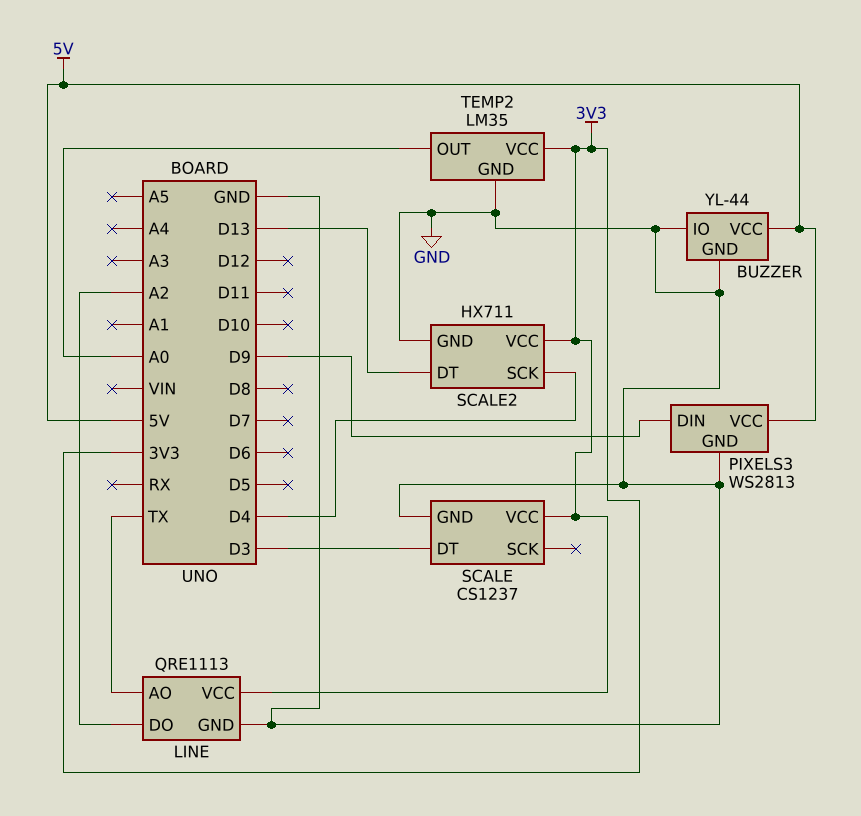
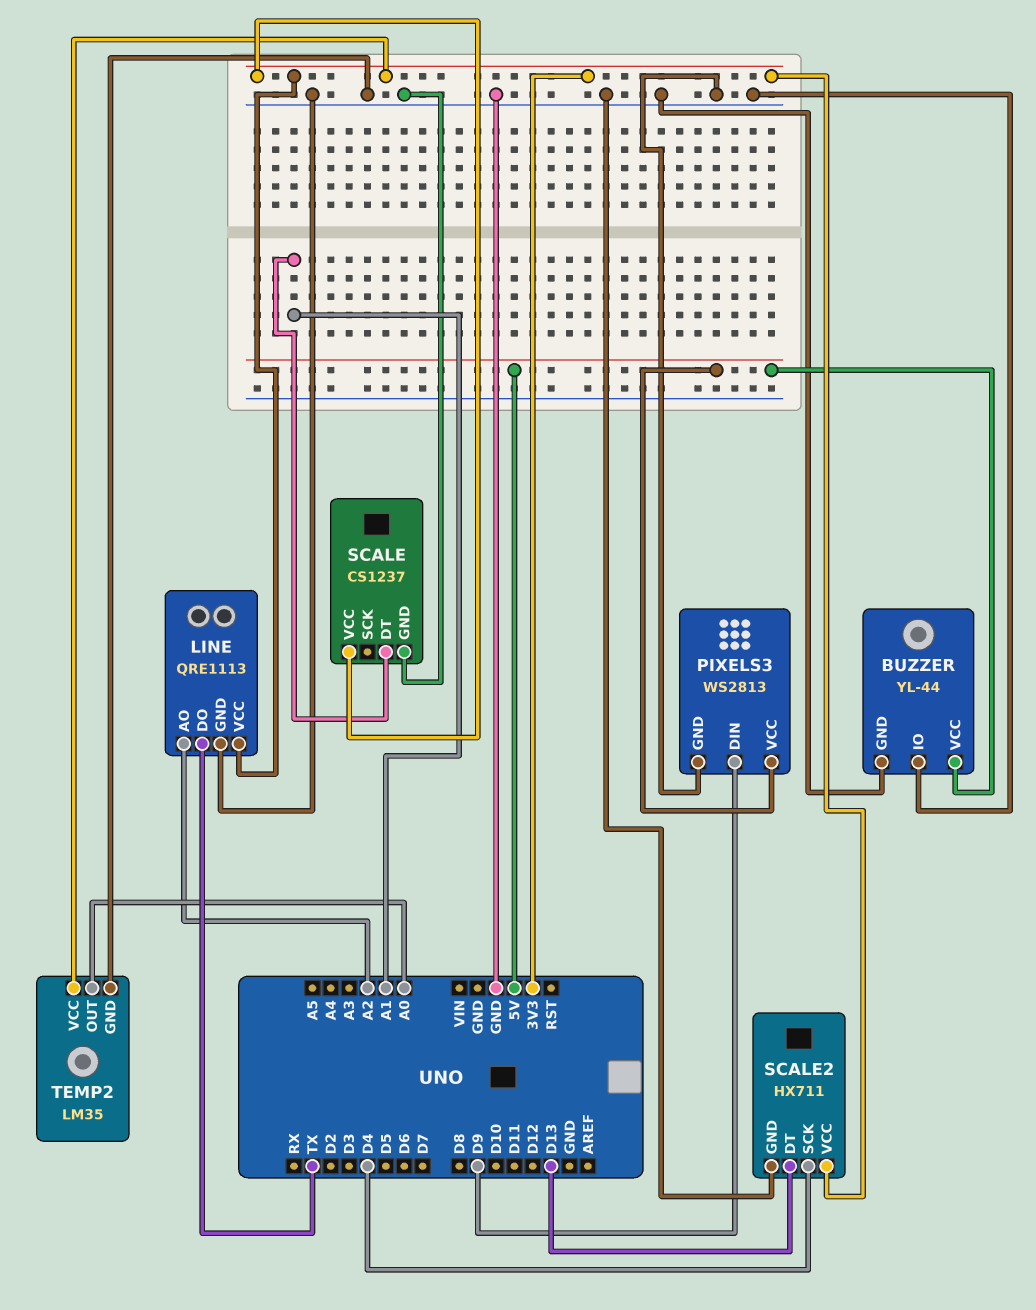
LINE pin AO: TX -> A2
LINE pin DO: A2 -> TX
SCALE pin DT: D3 -> A1

